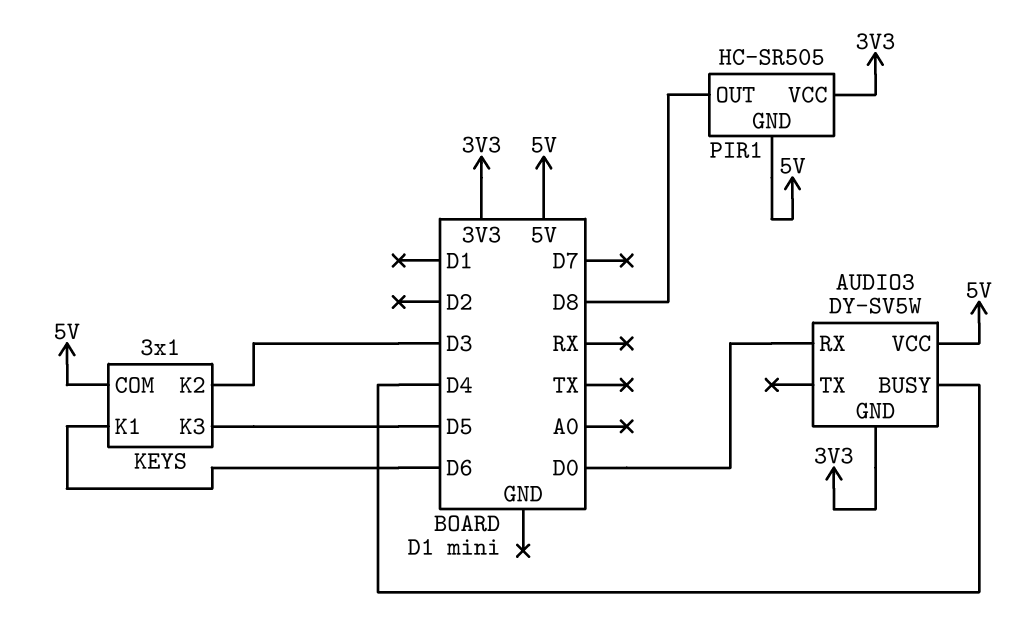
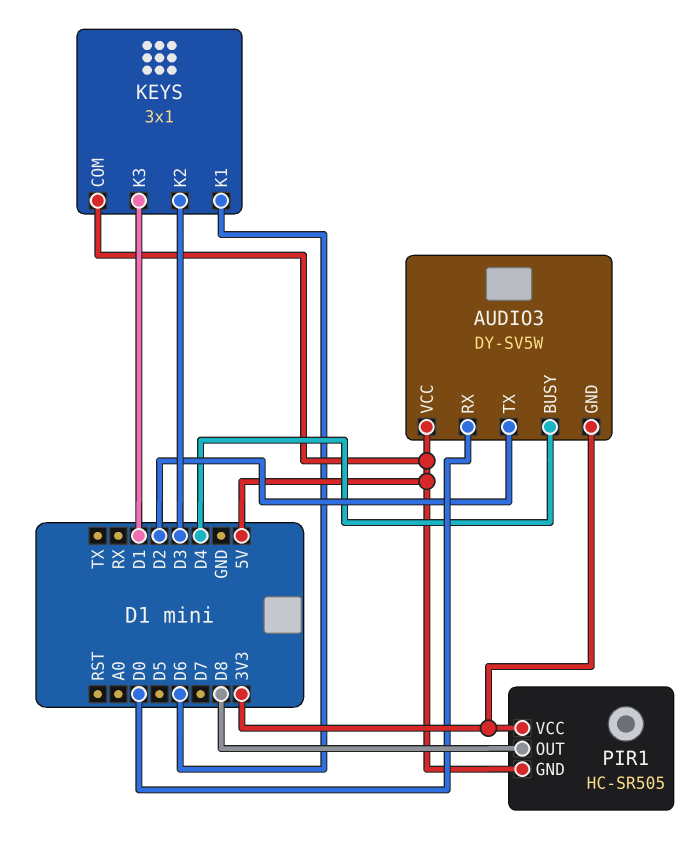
AUDIO3 pin TX: none -> D2
KEYS pin K3: D5 -> D1

